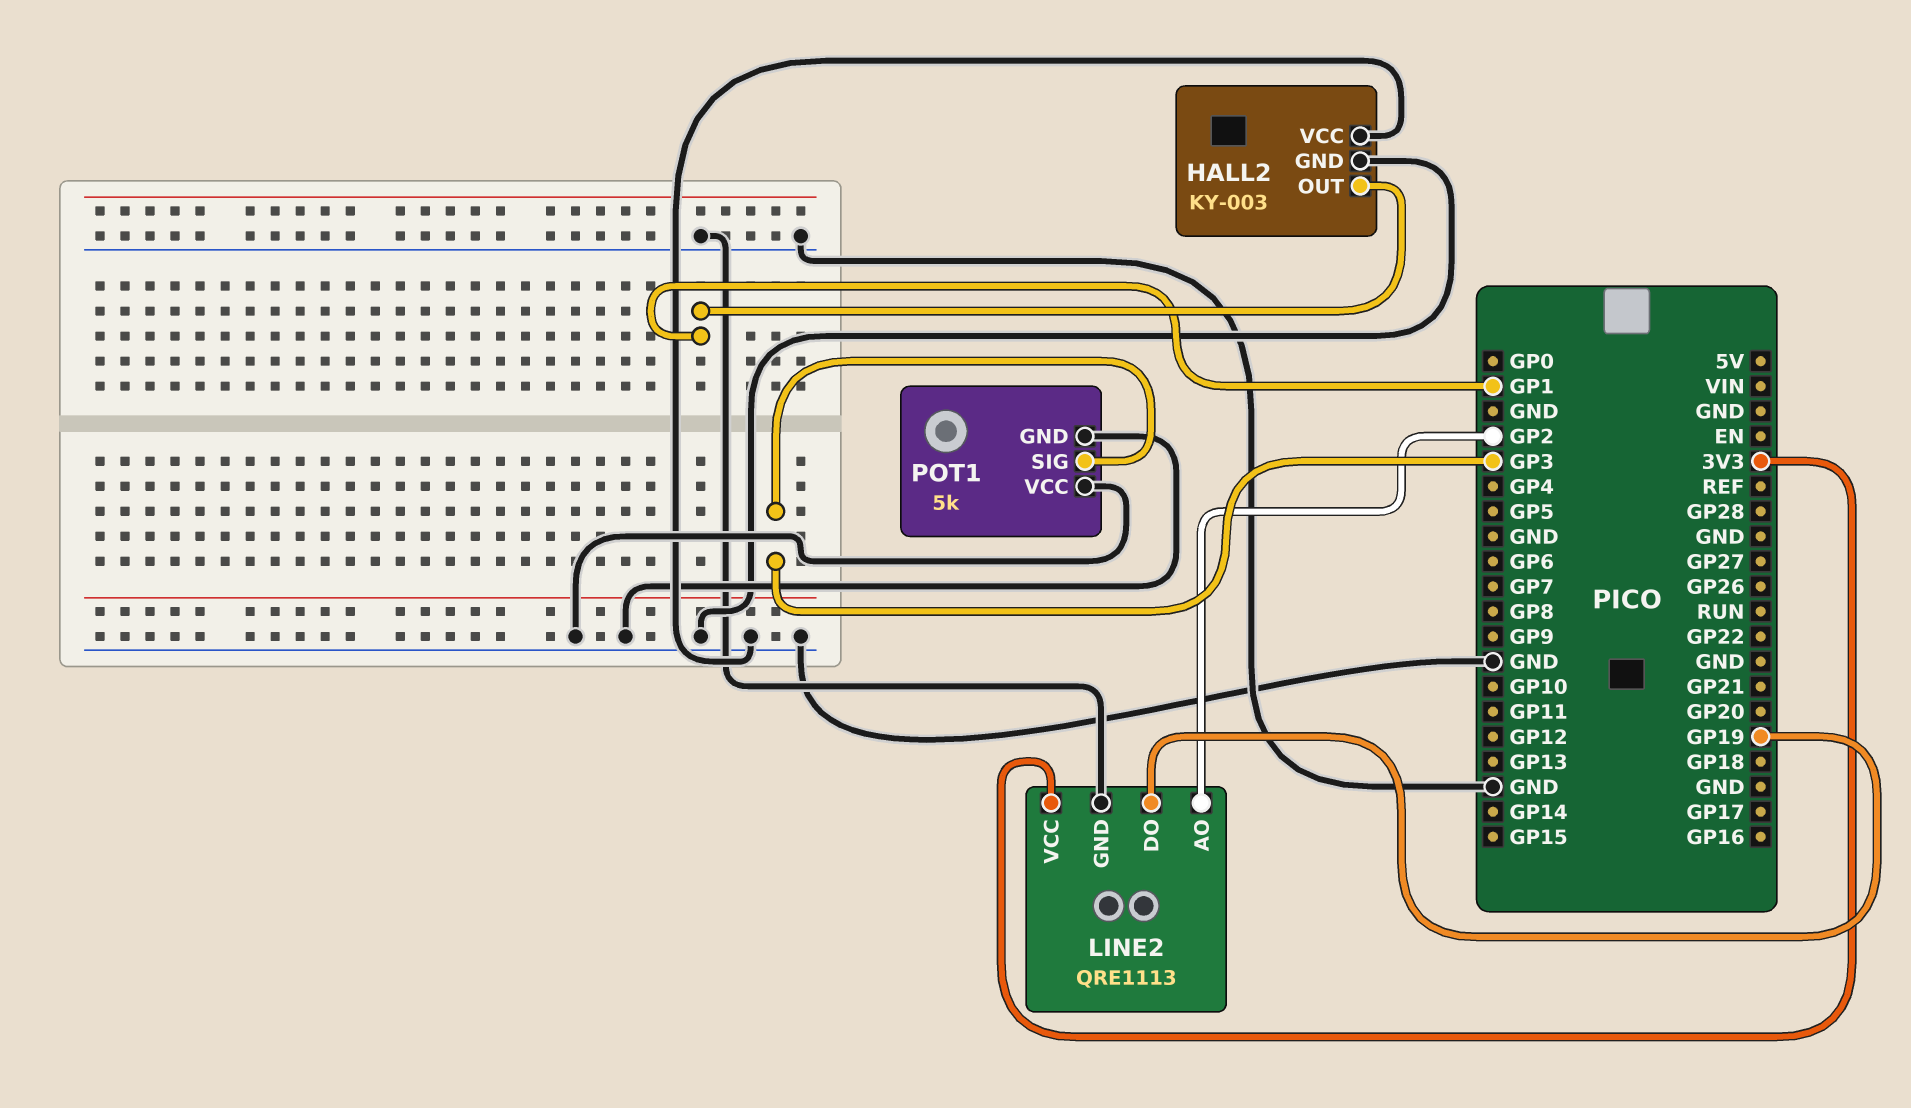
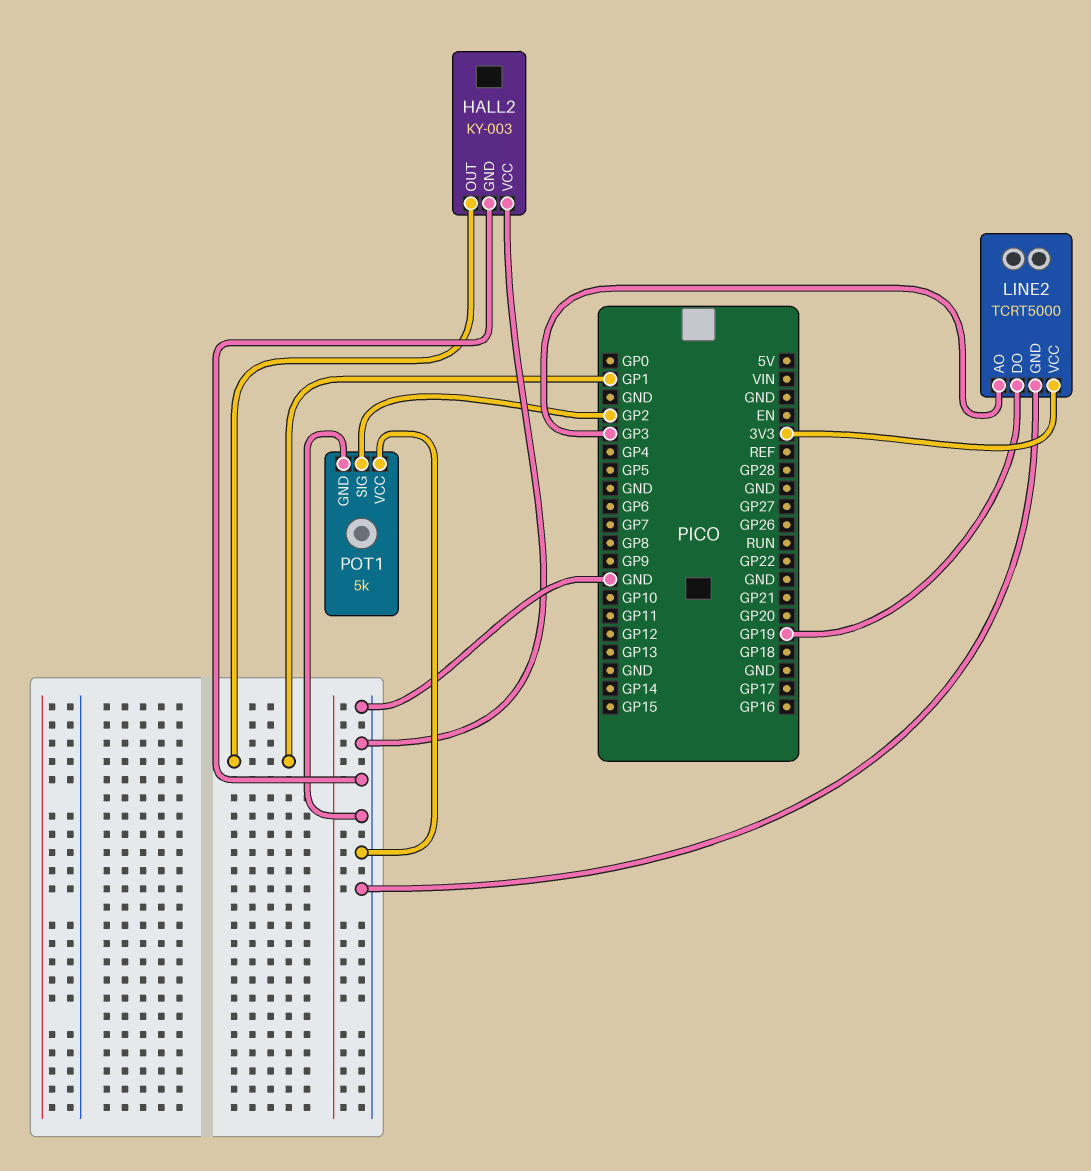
LINE2: QRE1113 -> TCRT5000
LINE2 pin AO: GP2 -> GP3
POT1 pin SIG: GP3 -> GP2

